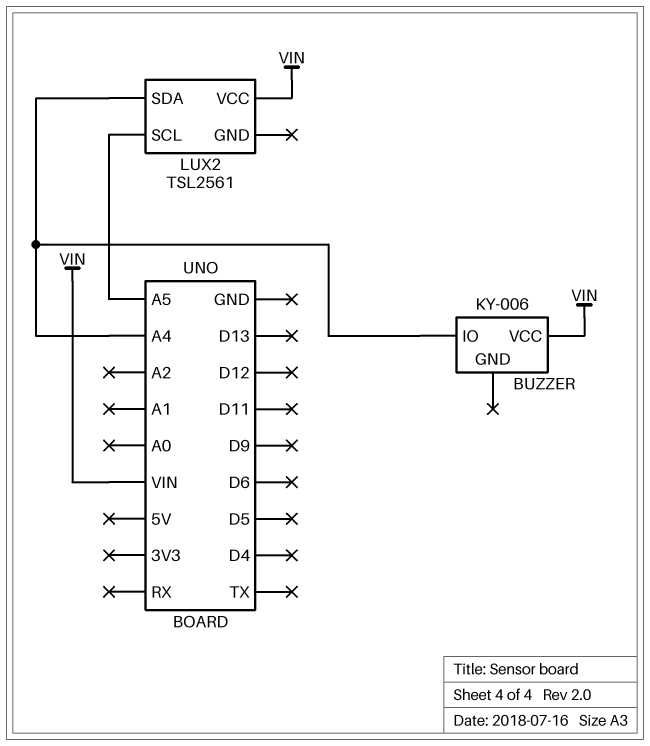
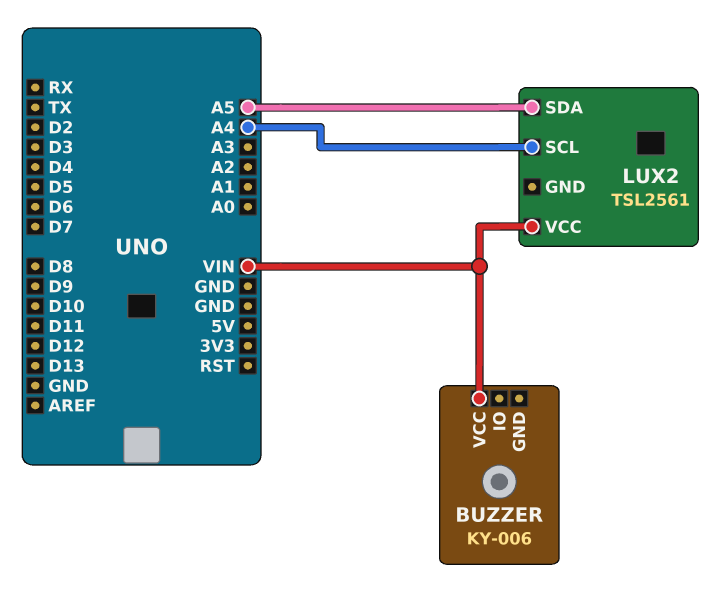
BUZZER pin IO: A4 -> none
LUX2 pin SCL: A5 -> A4
LUX2 pin SDA: A4 -> A5

